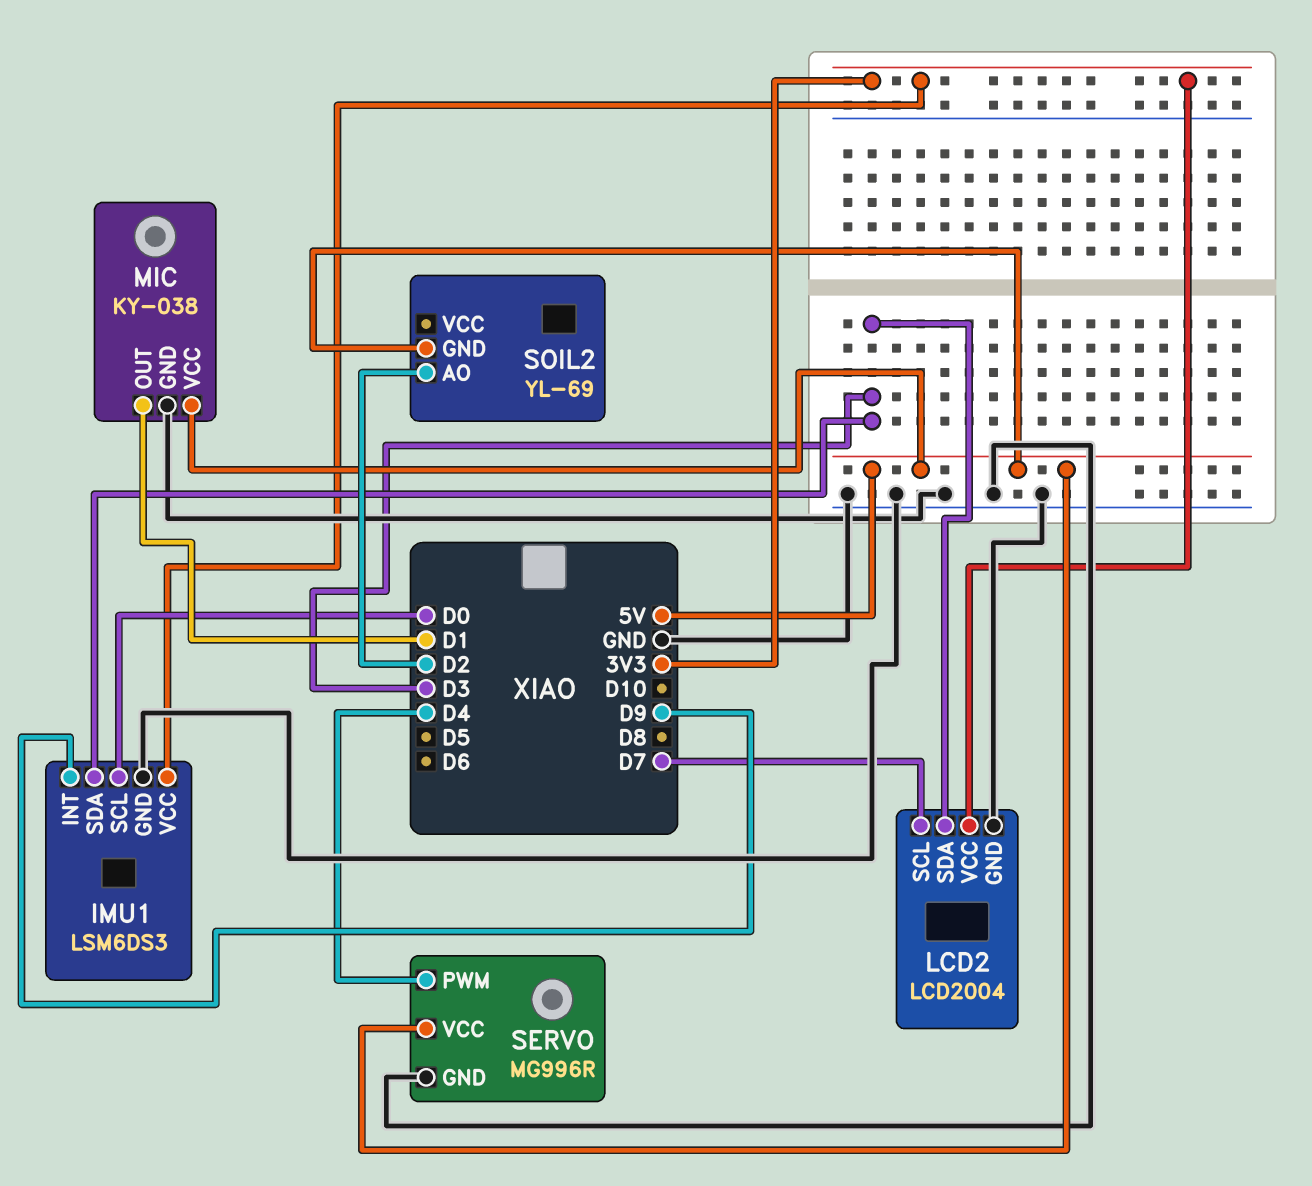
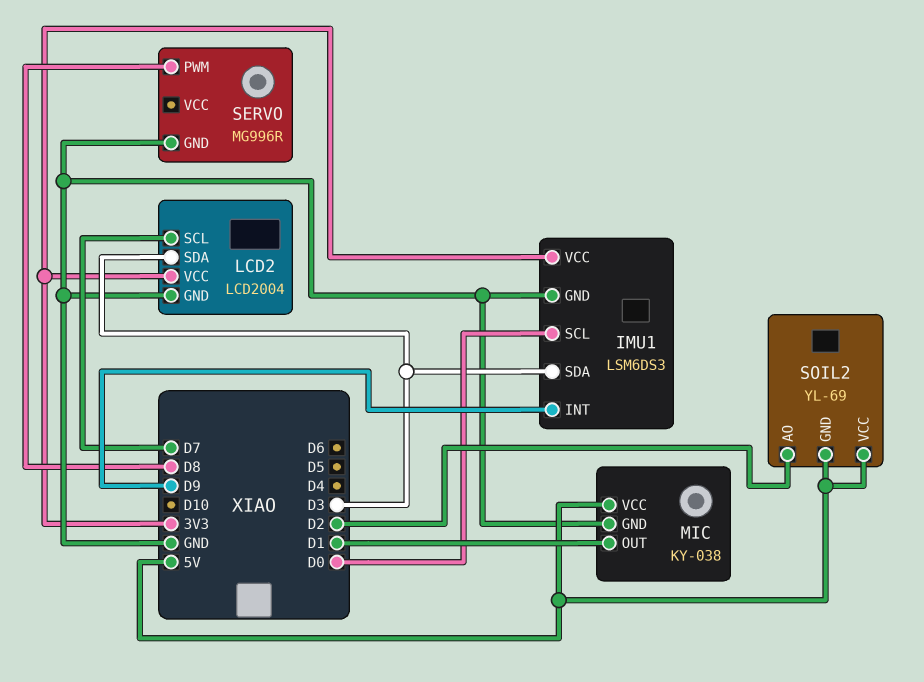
SERVO pin PWM: D4 -> D8
SERVO pin VCC: 5V -> none
SOIL2 pin VCC: none -> 5V

